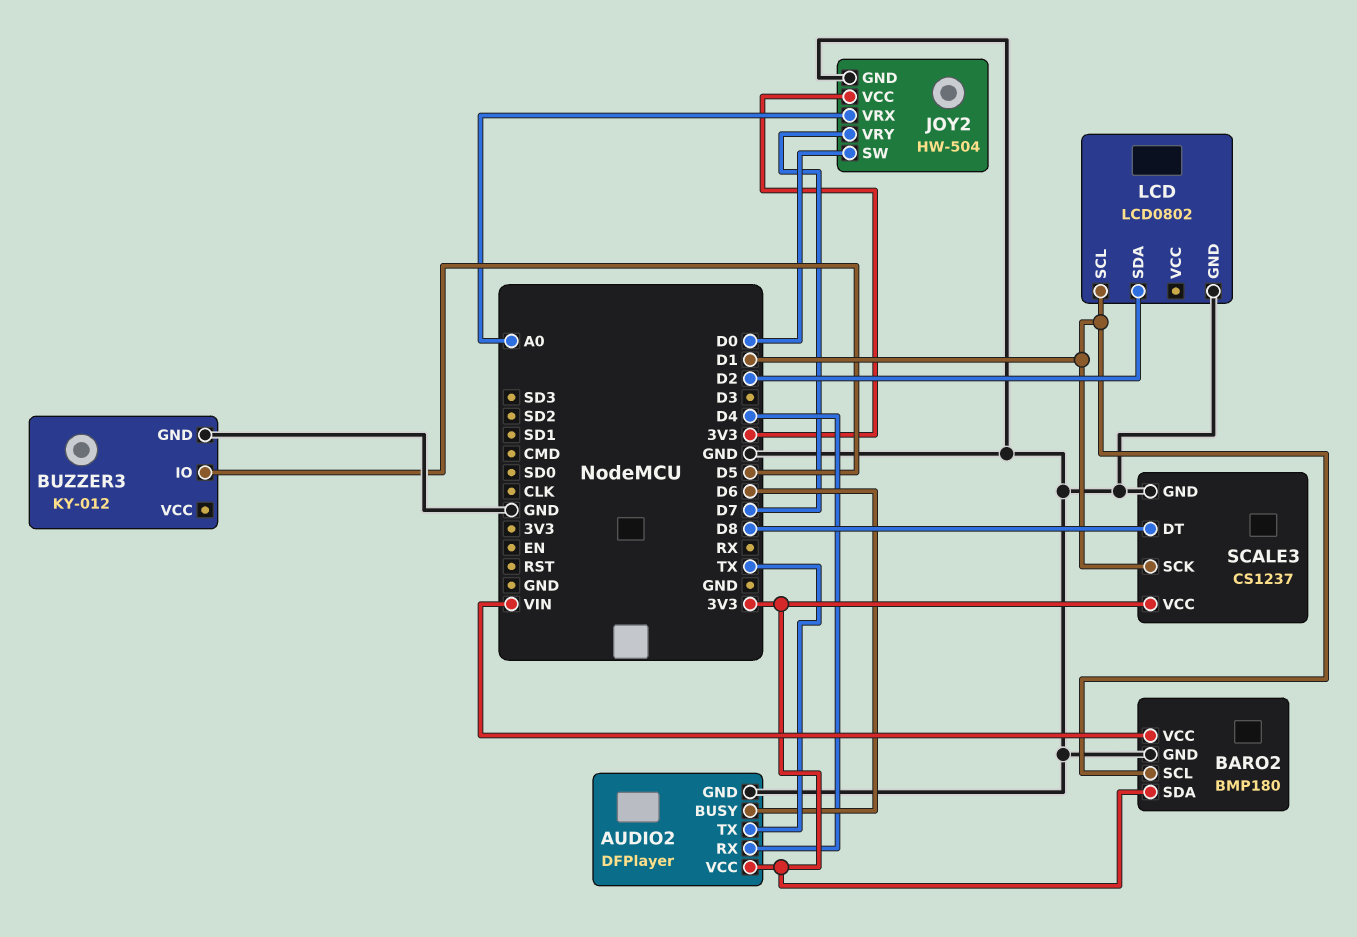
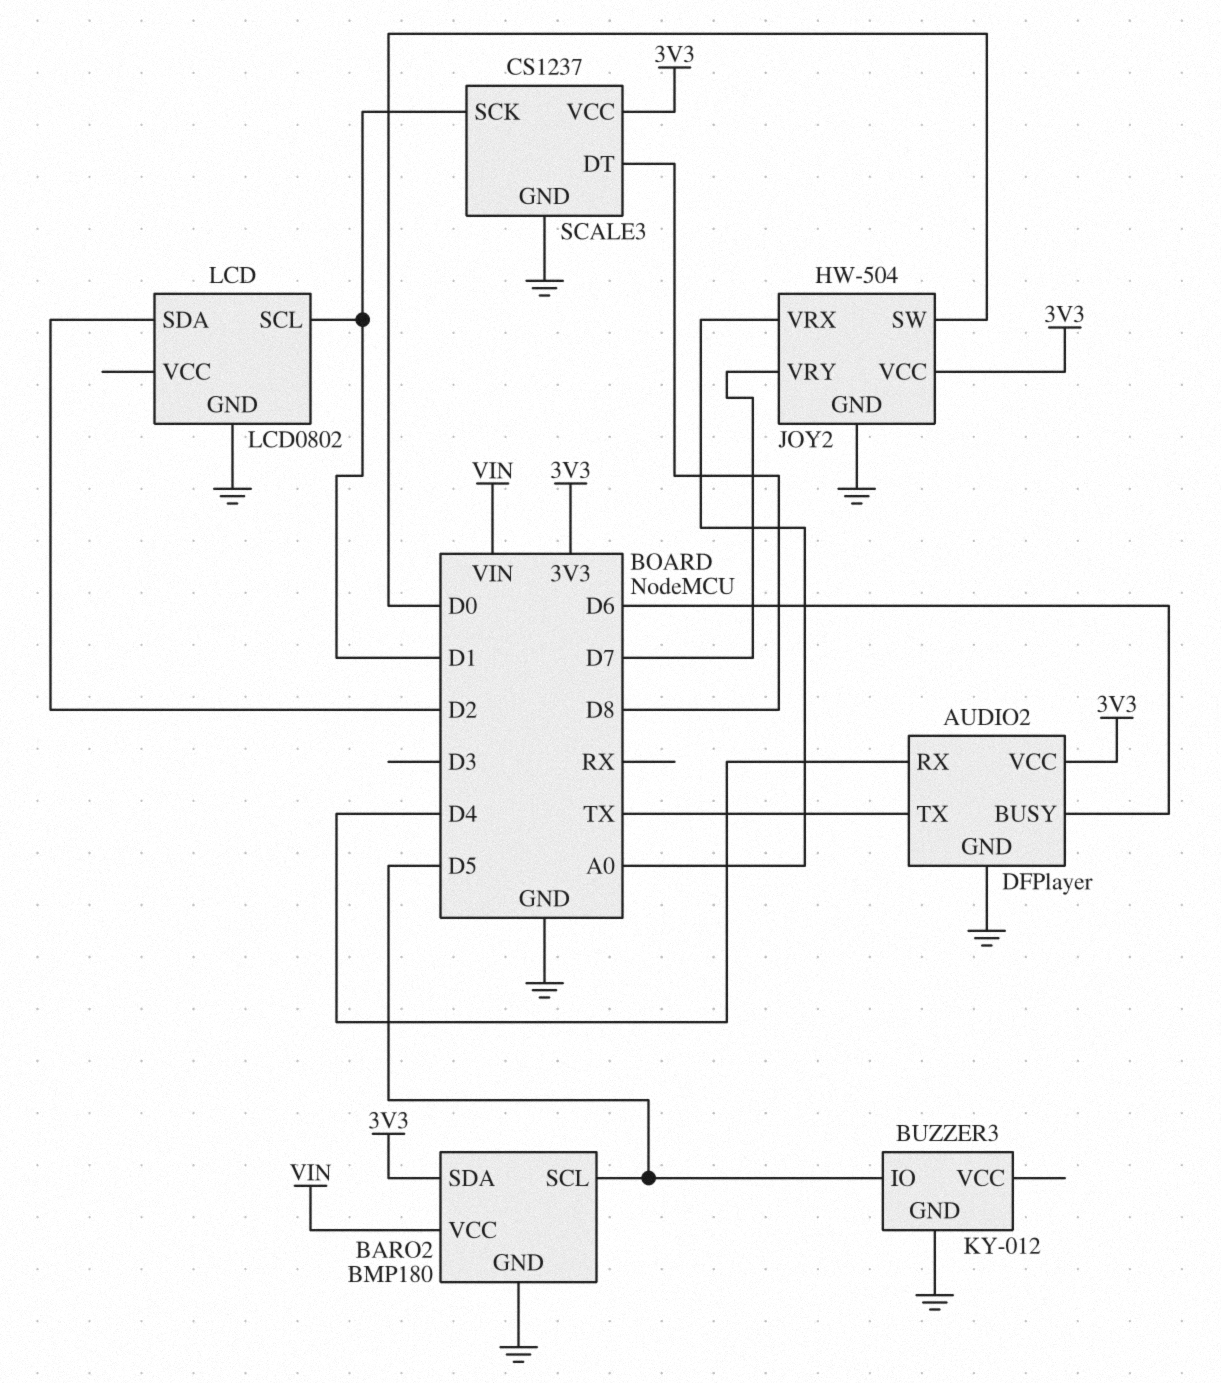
BARO2 pin SCL: D1 -> D5

